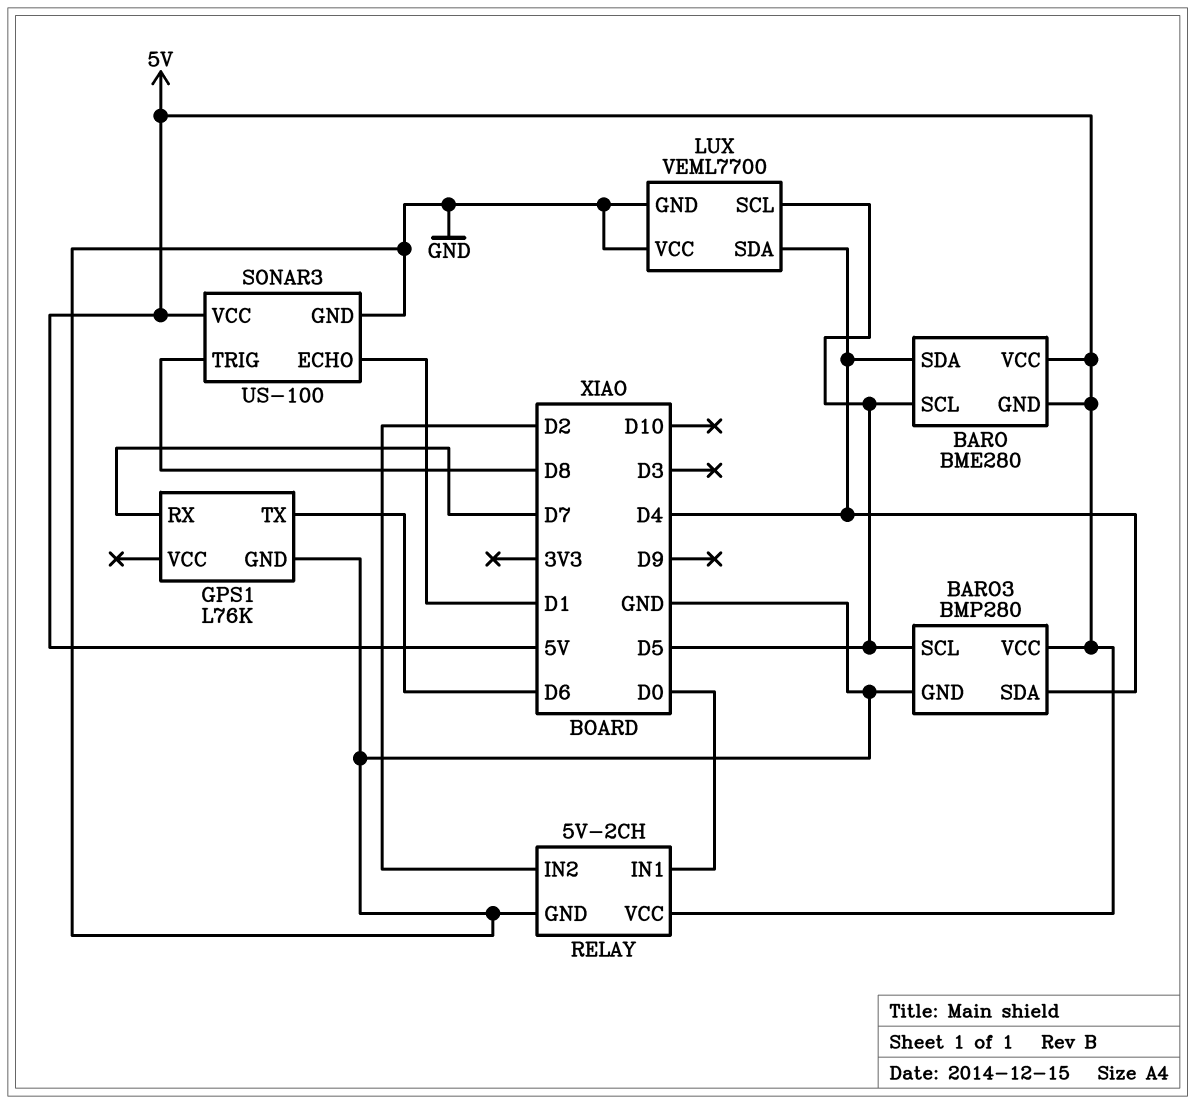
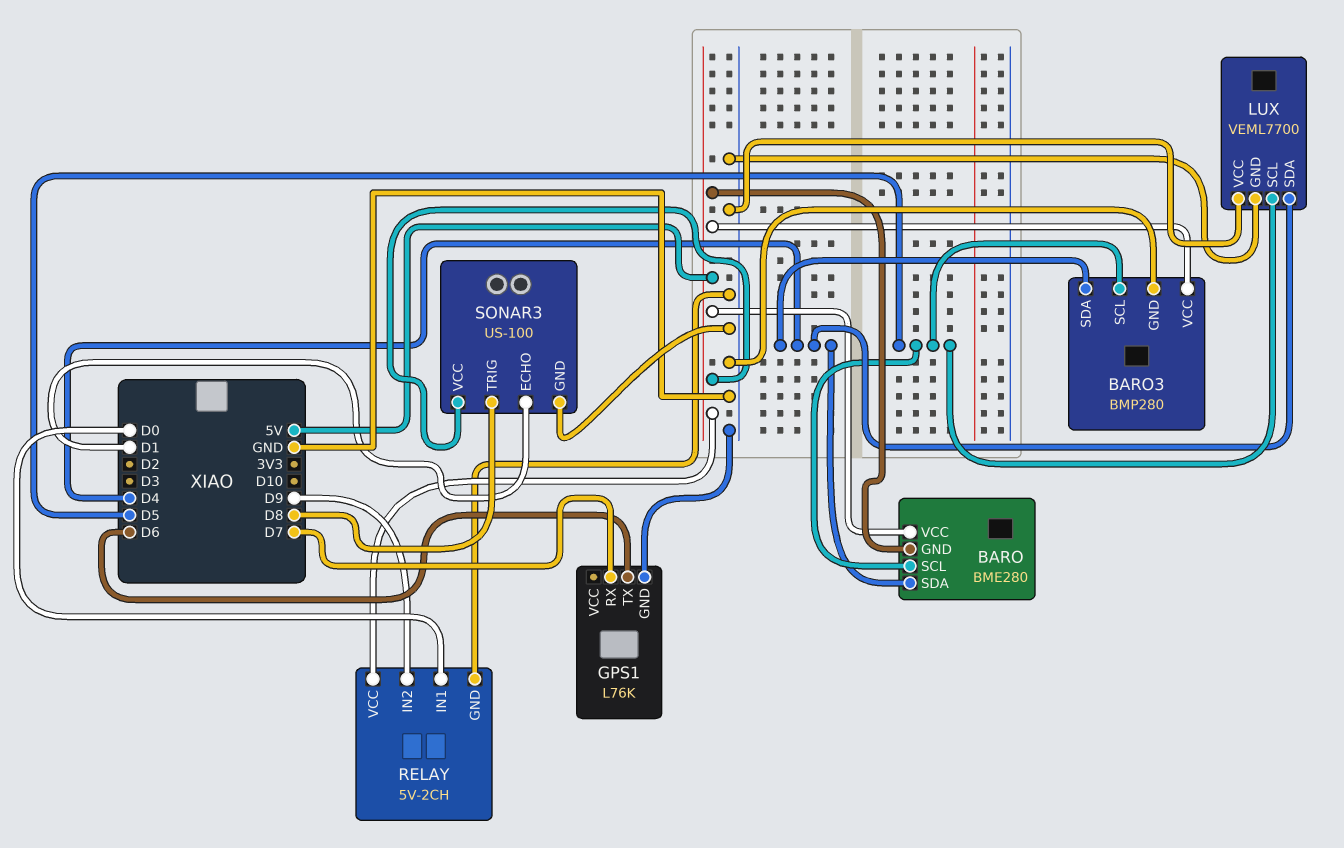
RELAY pin IN2: D2 -> D9

